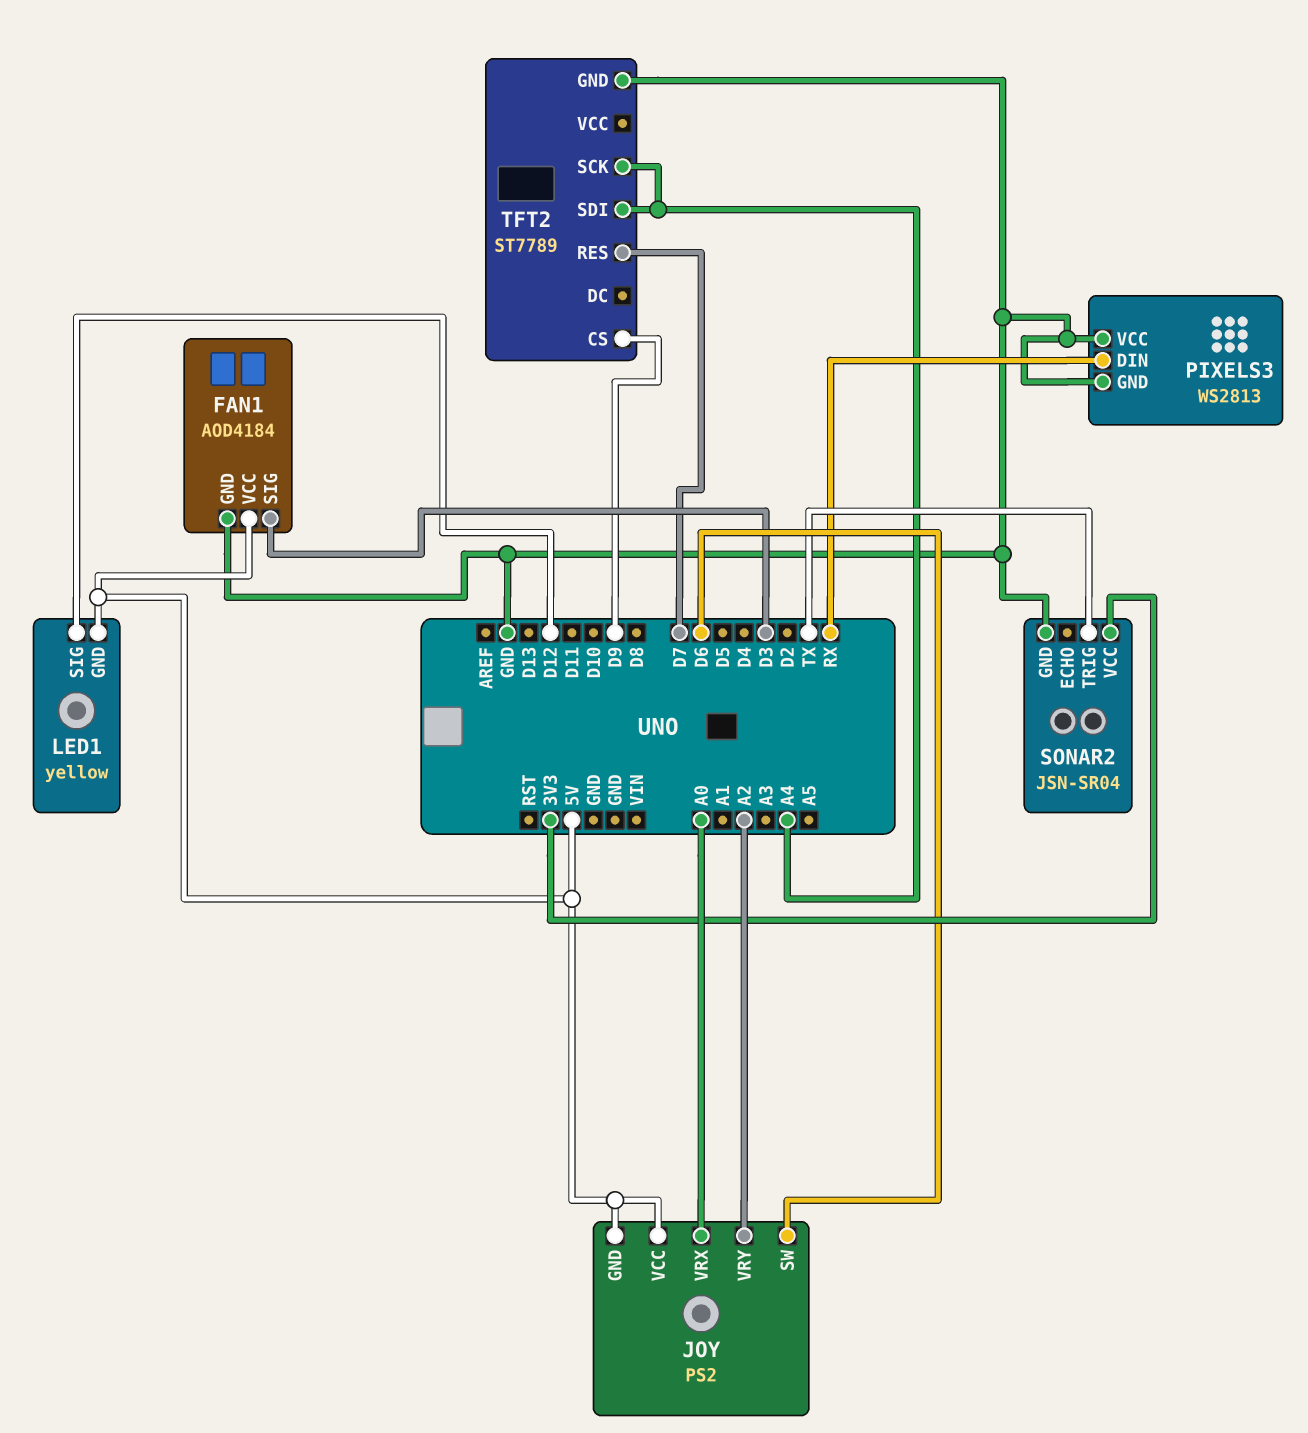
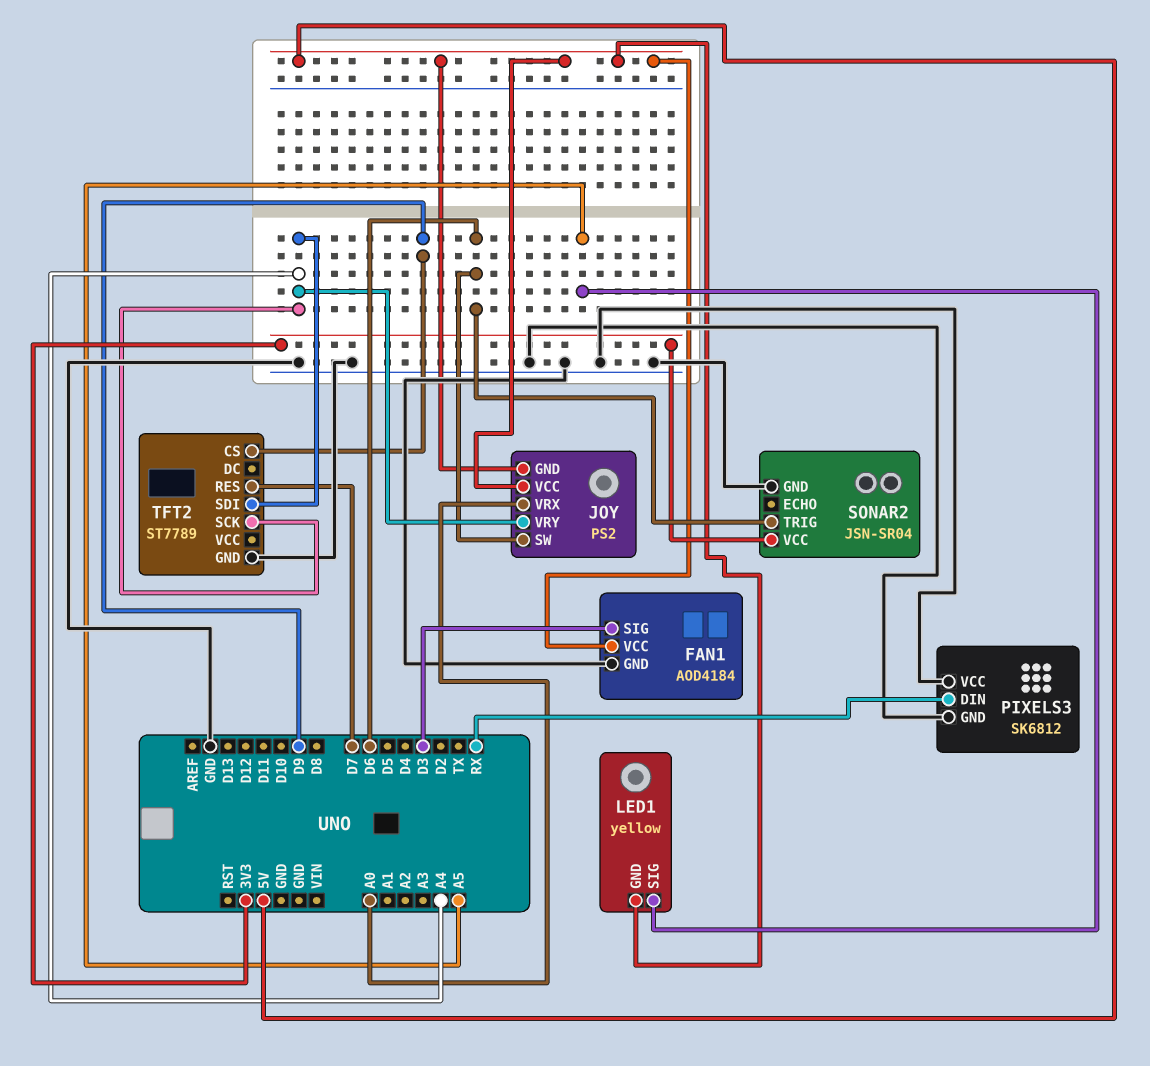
JOY pin VRY: A2 -> A4
LED1 pin SIG: D12 -> A5
PIXELS3: WS2813 -> SK6812
SONAR2 pin TRIG: TX -> D6

